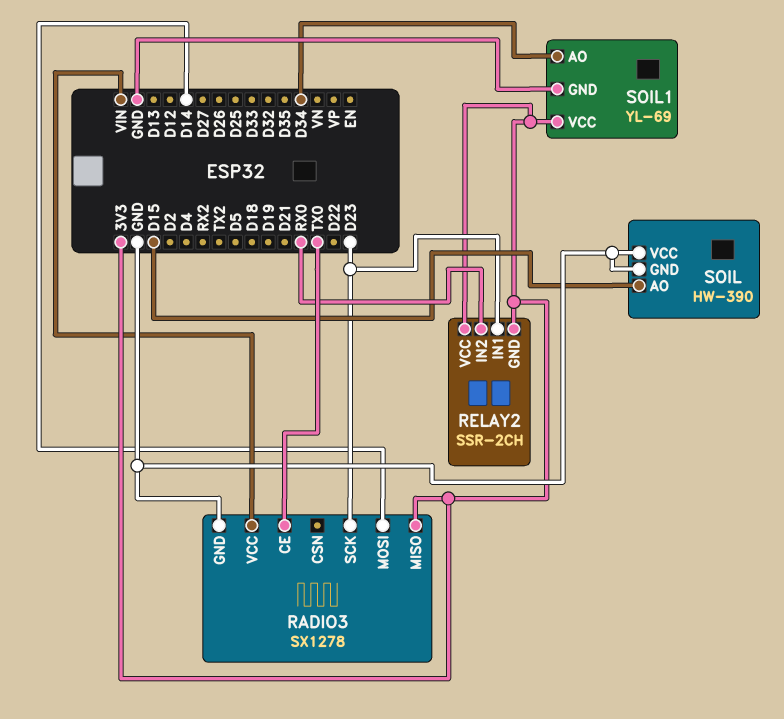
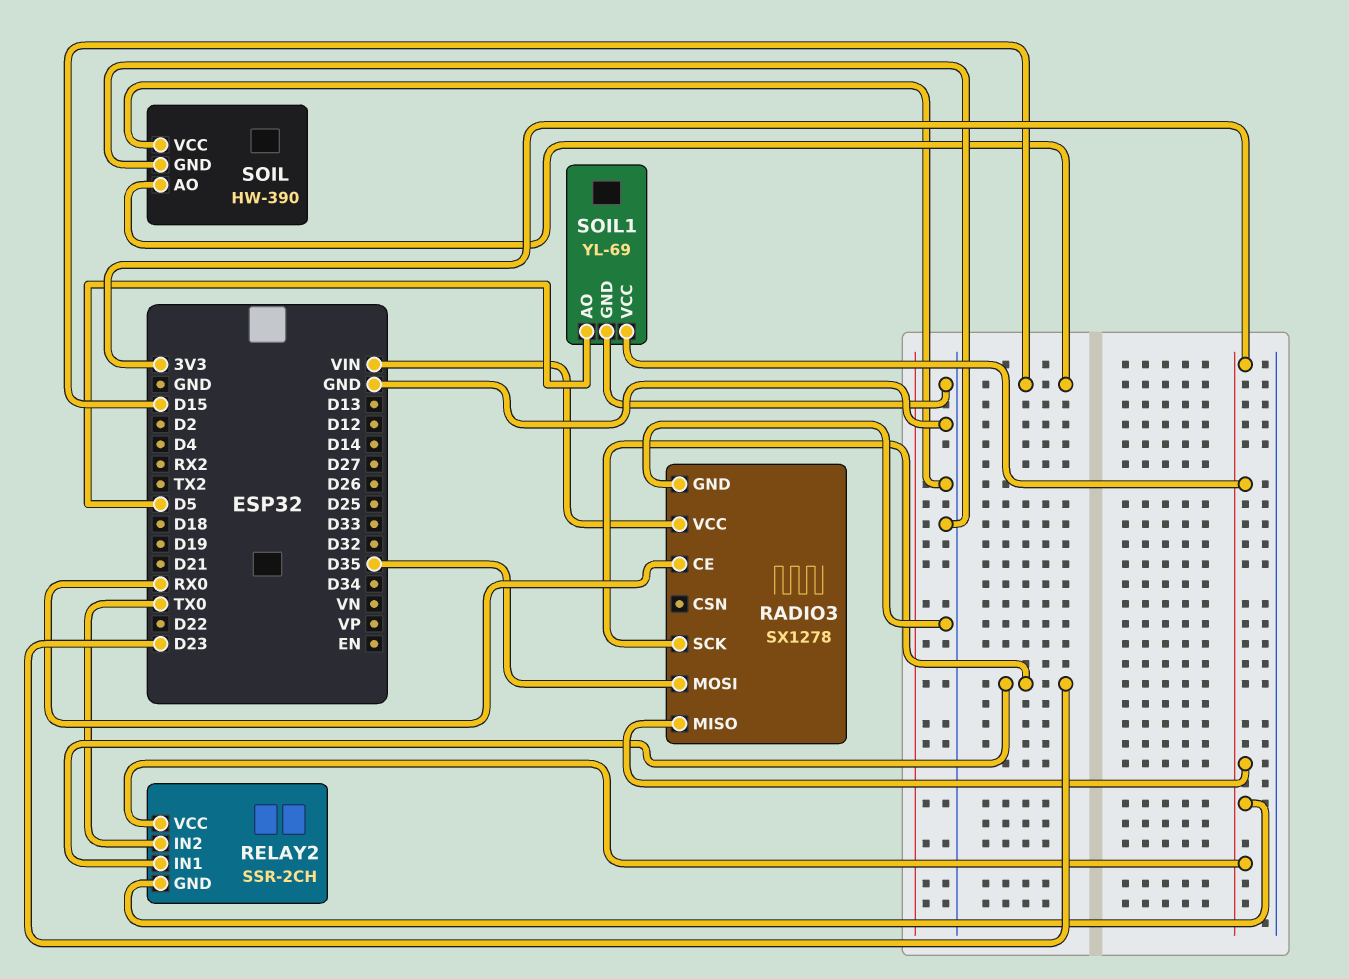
RADIO3 pin CE: TX0 -> RX0
RADIO3 pin MOSI: D14 -> D35
RELAY2 pin IN2: RX0 -> TX0
SOIL1 pin AO: D34 -> D5

